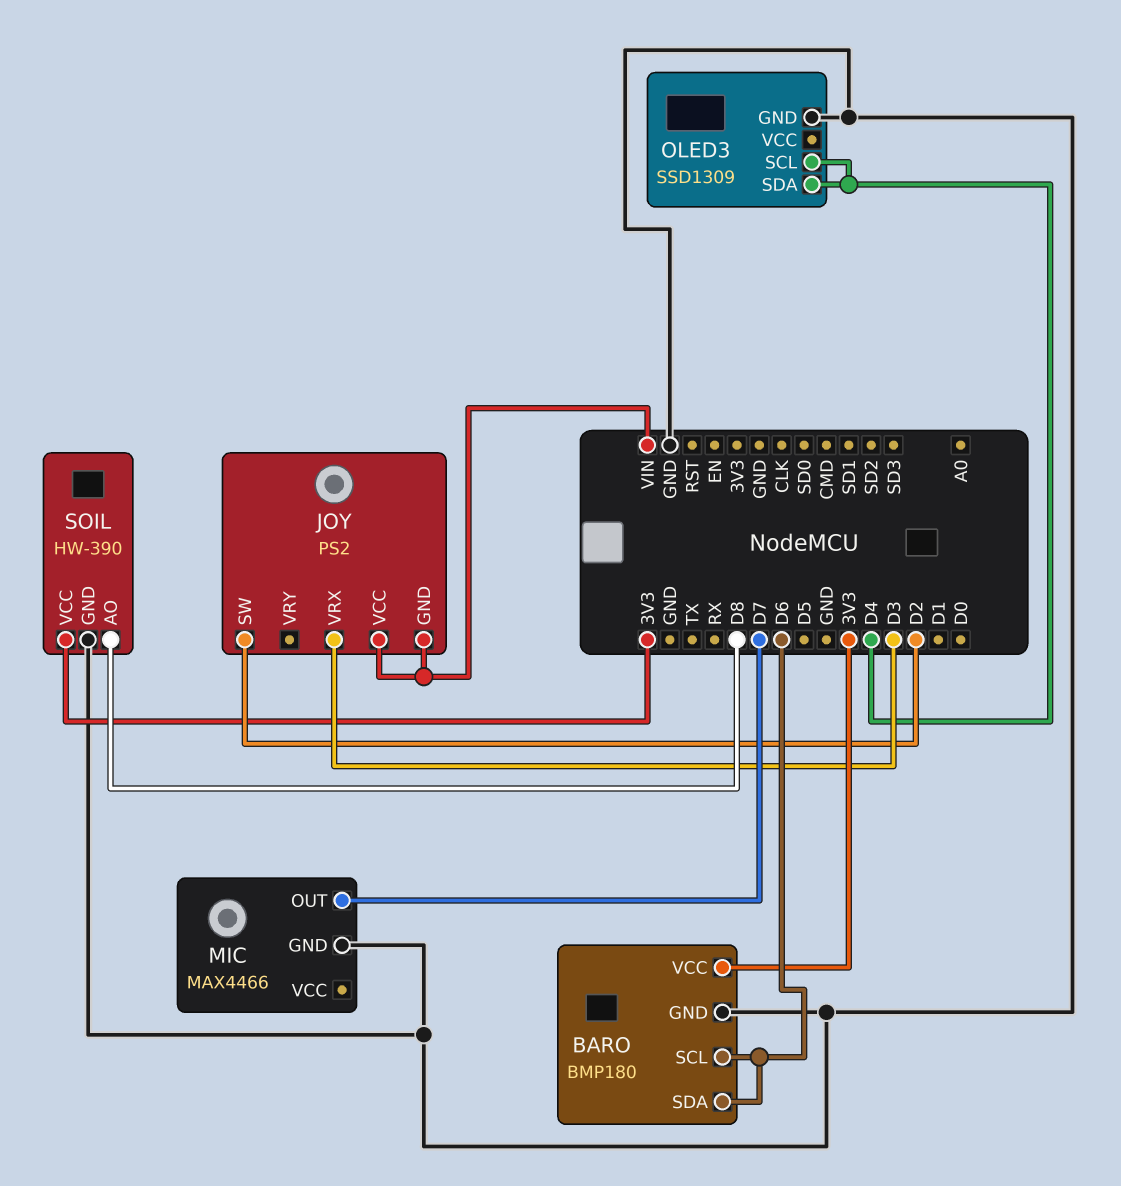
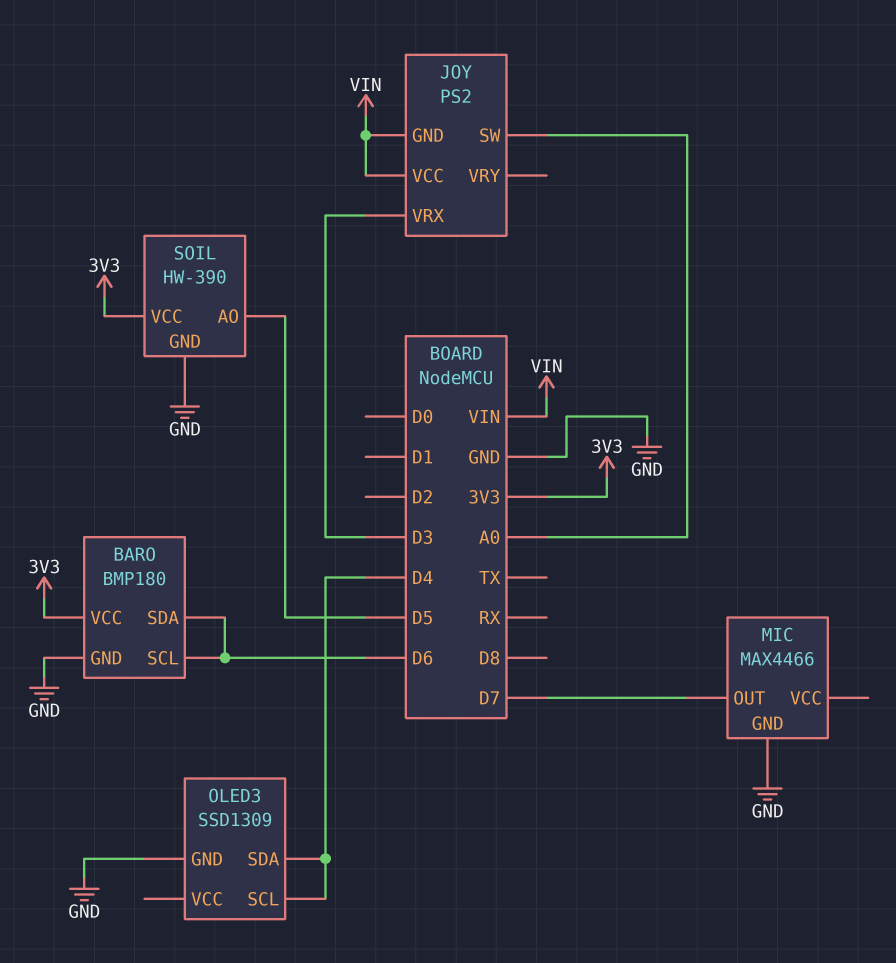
JOY pin SW: D2 -> A0
SOIL pin AO: D8 -> D5

